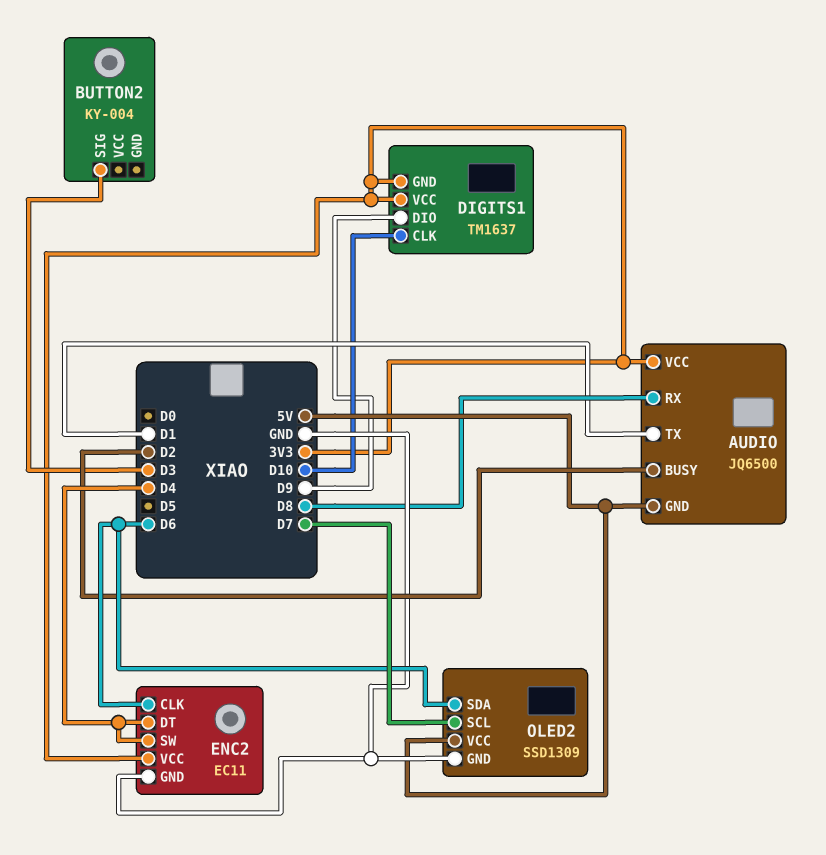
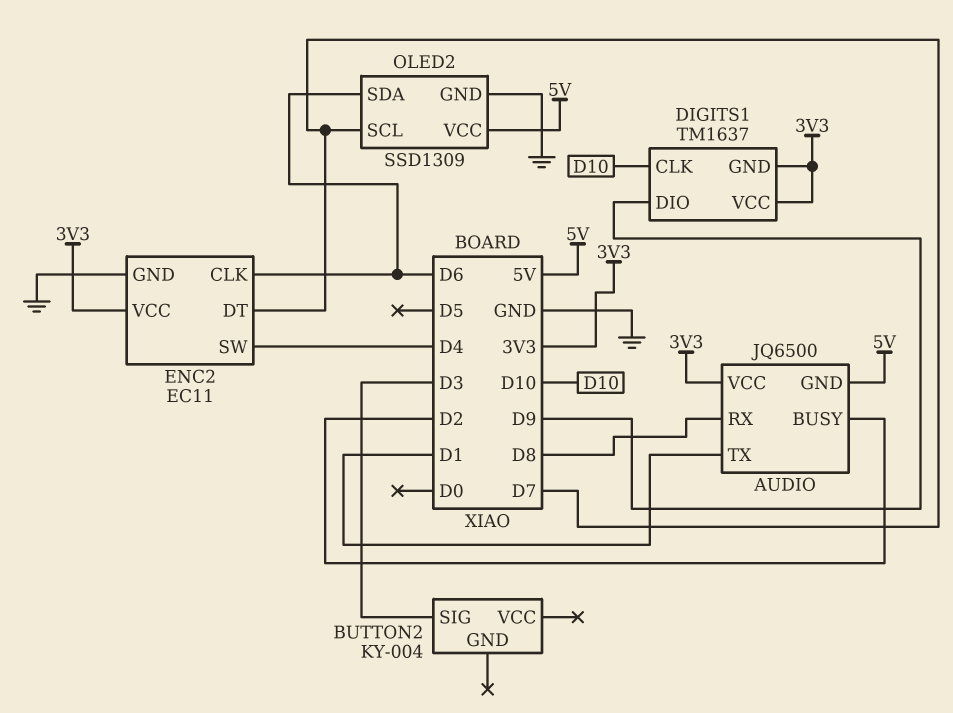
ENC2 pin DT: D4 -> D7

